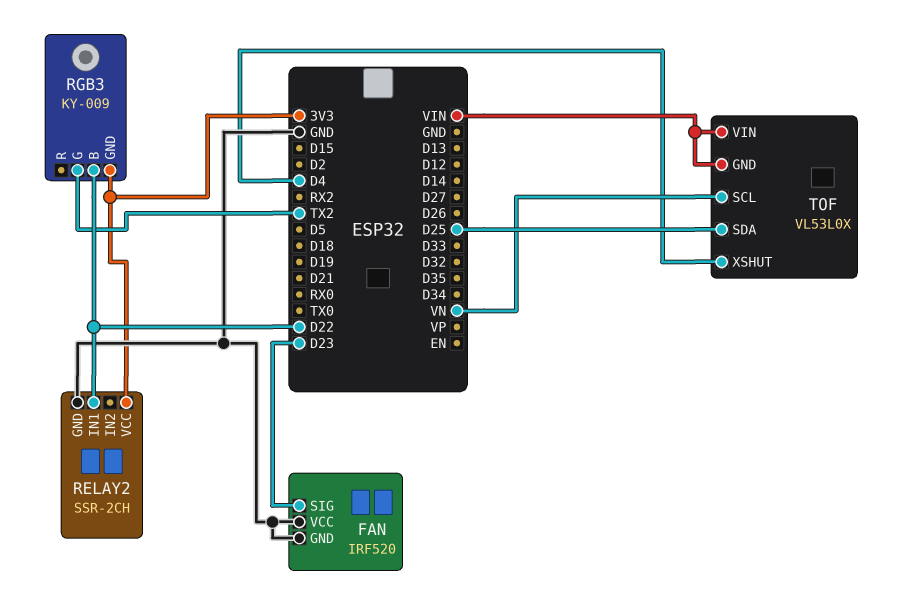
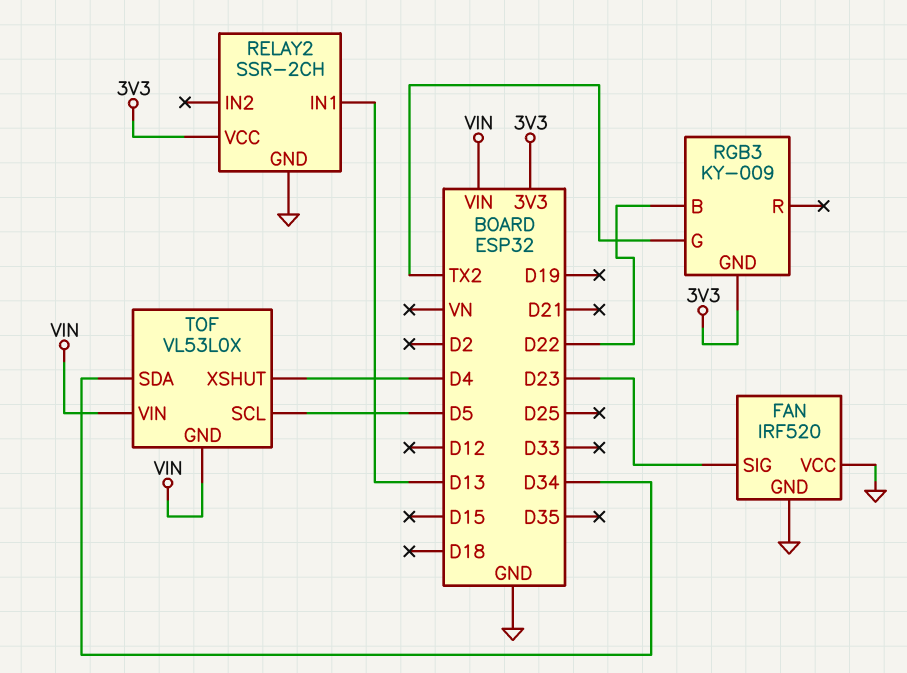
RELAY2 pin IN1: D22 -> D13
TOF pin SCL: VN -> D5
TOF pin SDA: D25 -> D34

